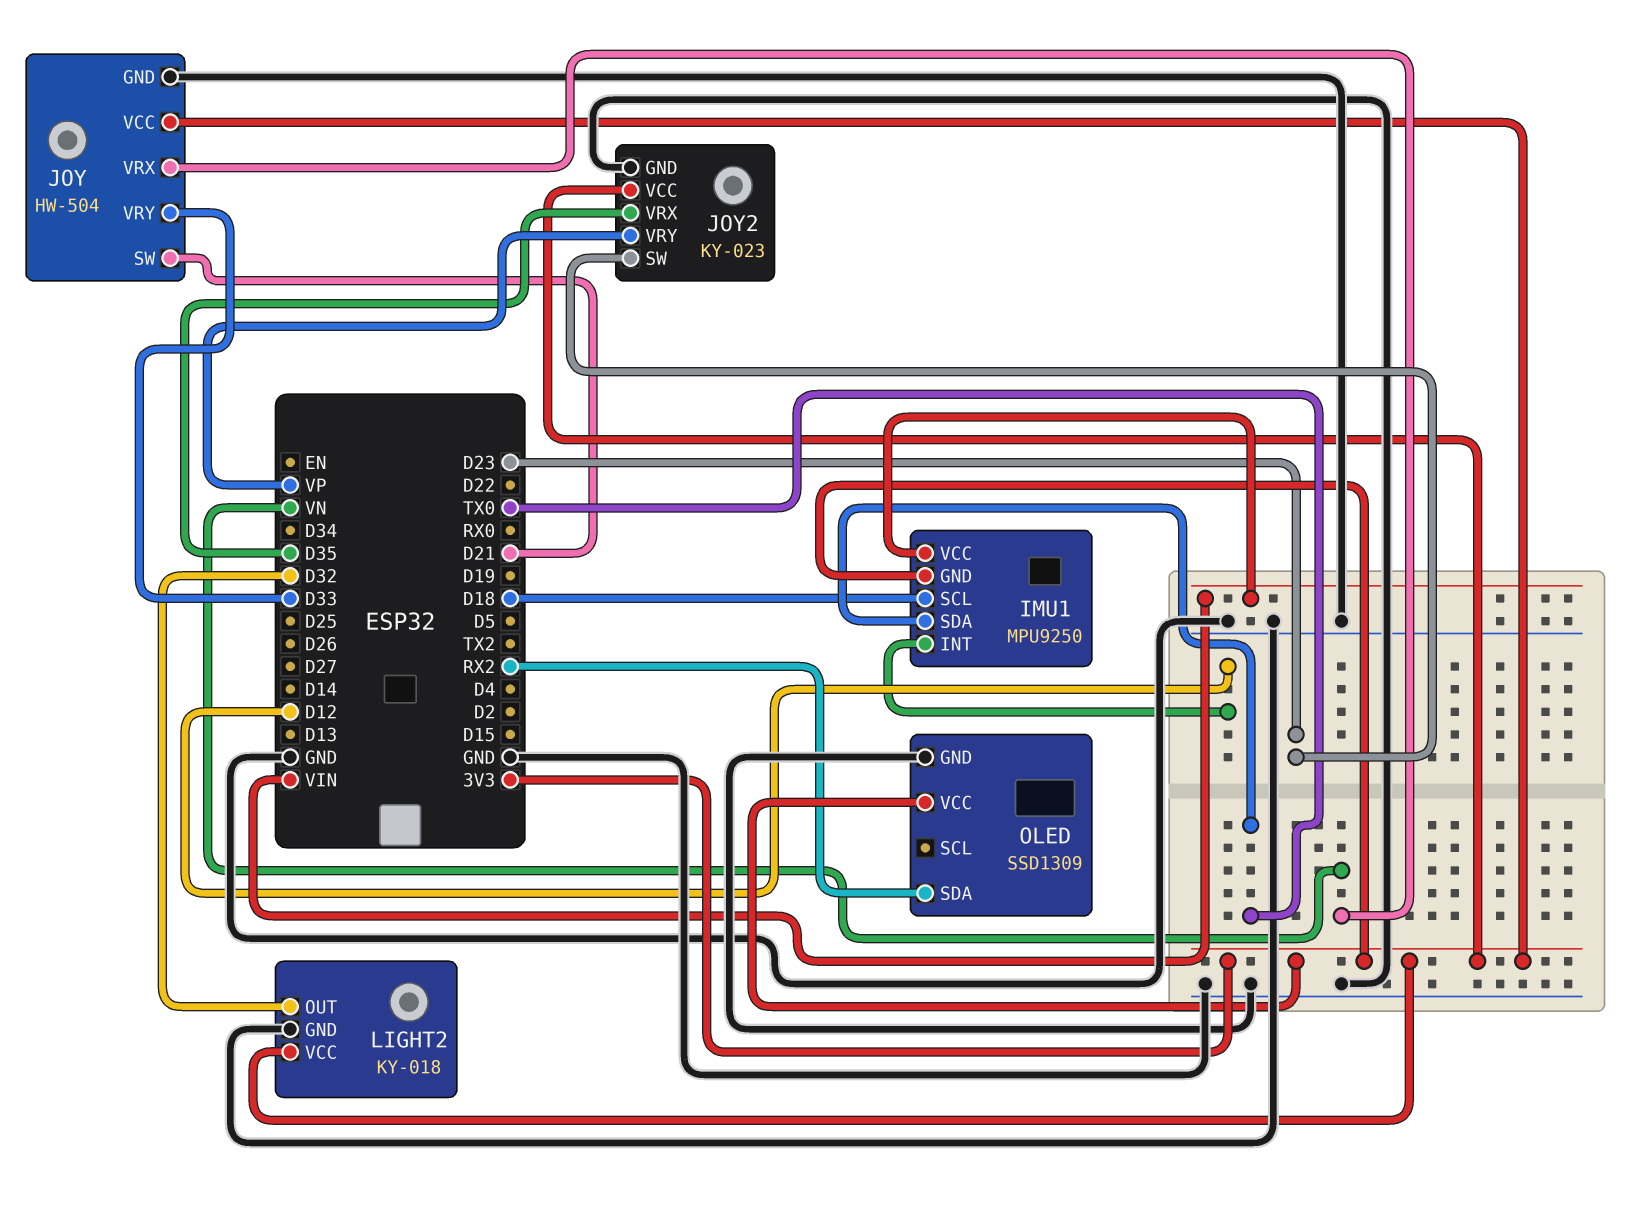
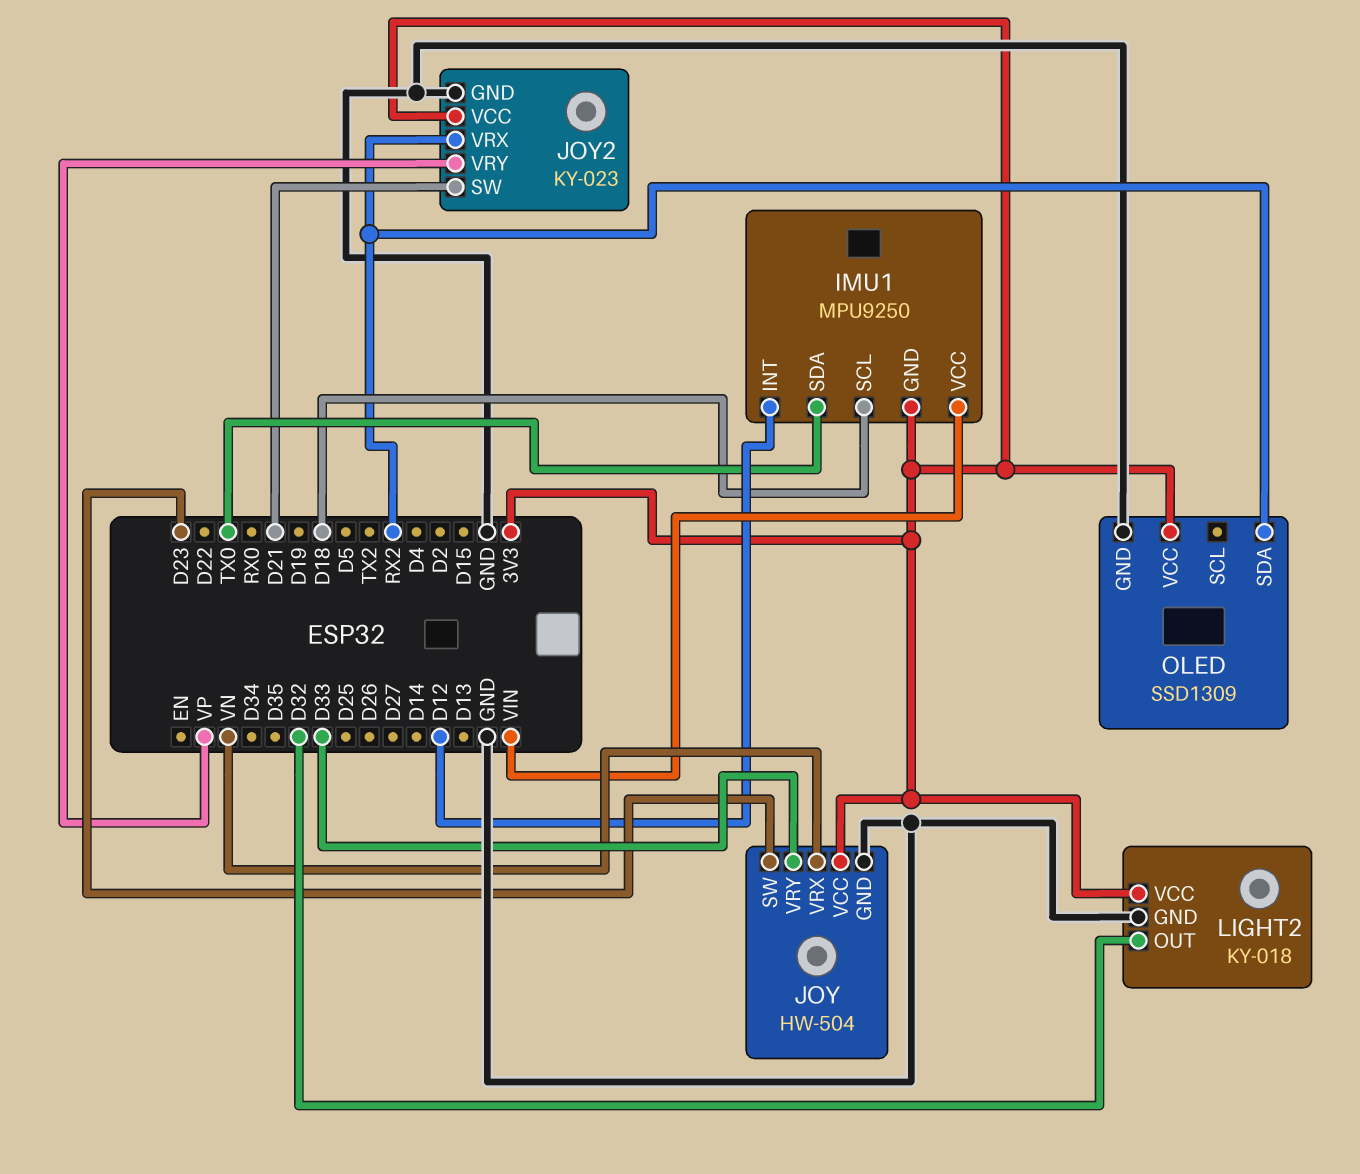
JOY pin SW: D21 -> D23
JOY2 pin SW: D23 -> D21
JOY2 pin VRX: D35 -> RX2

